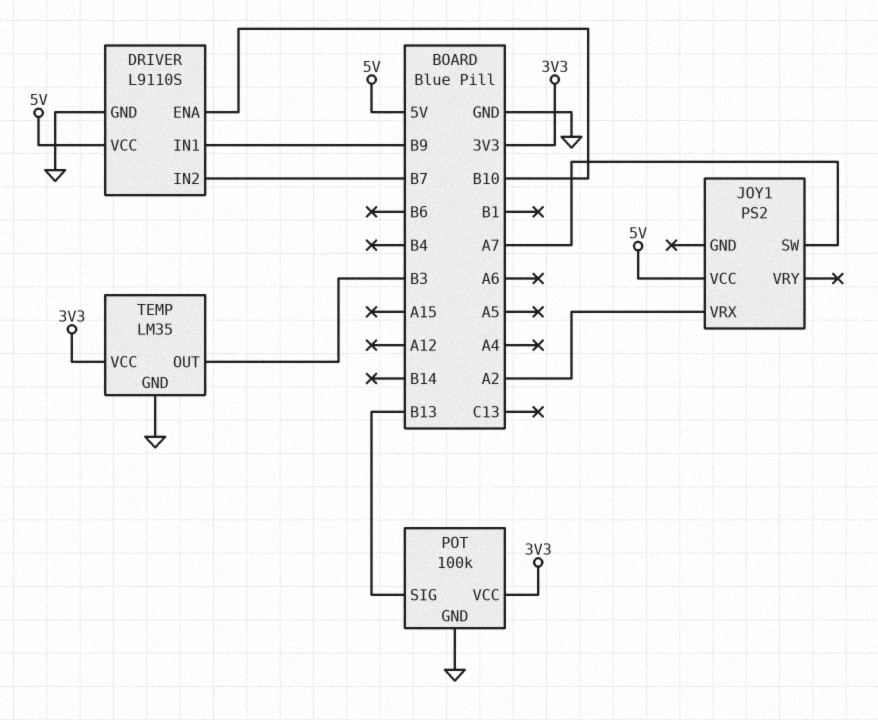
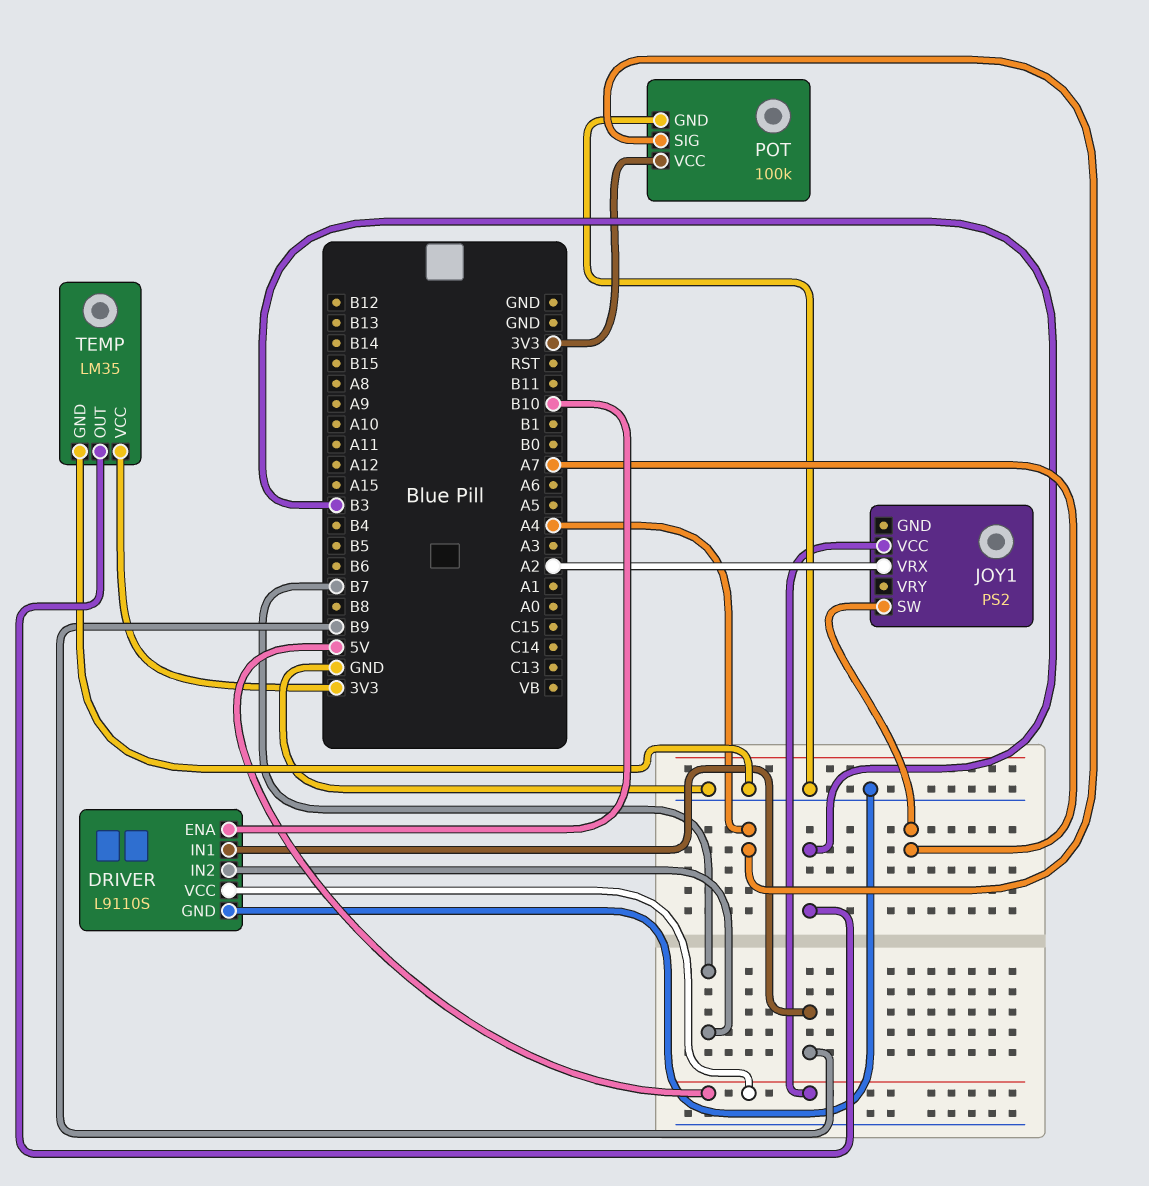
POT pin SIG: B13 -> A4

